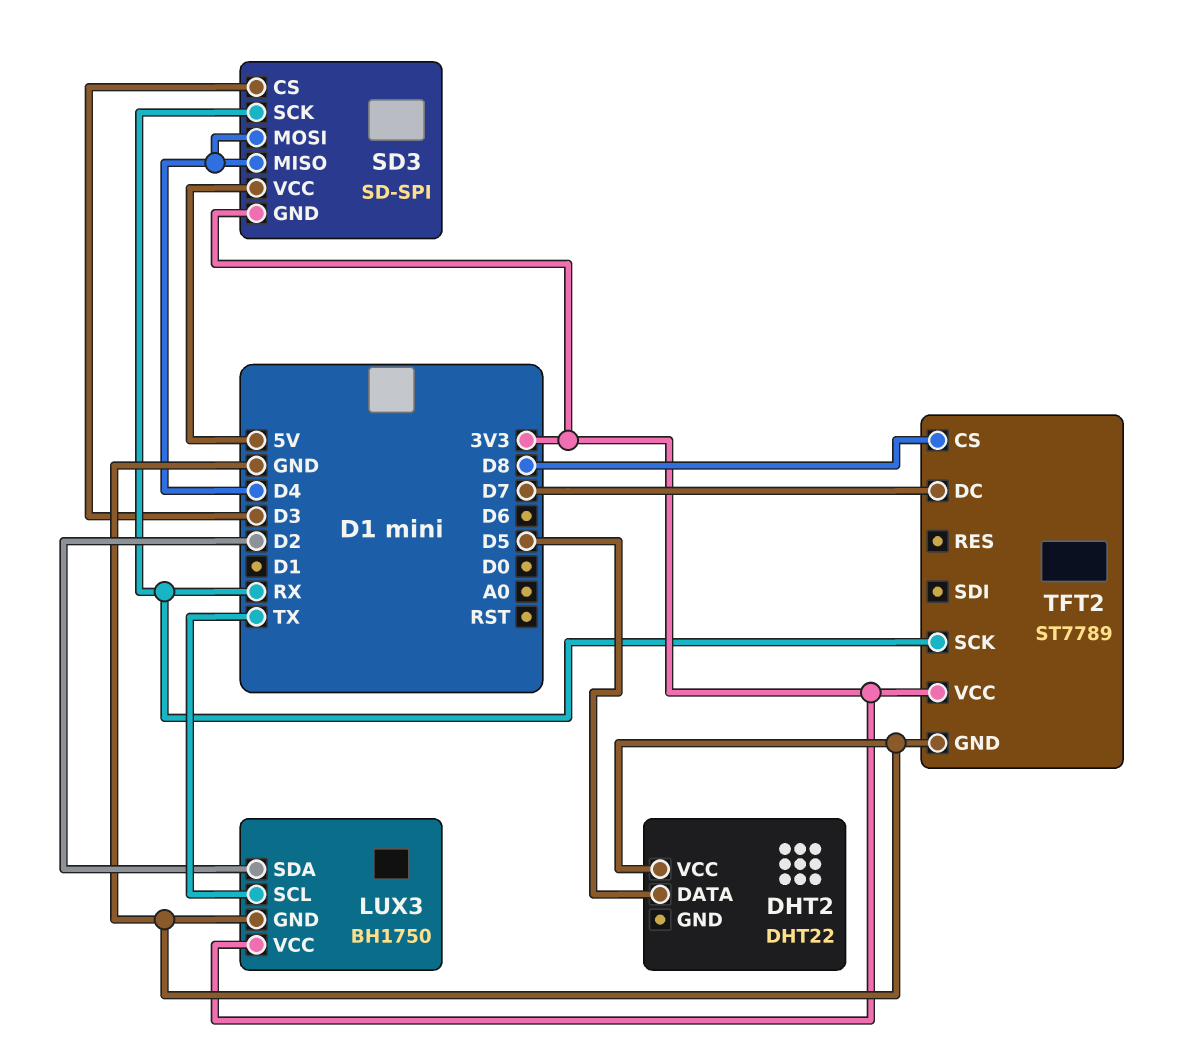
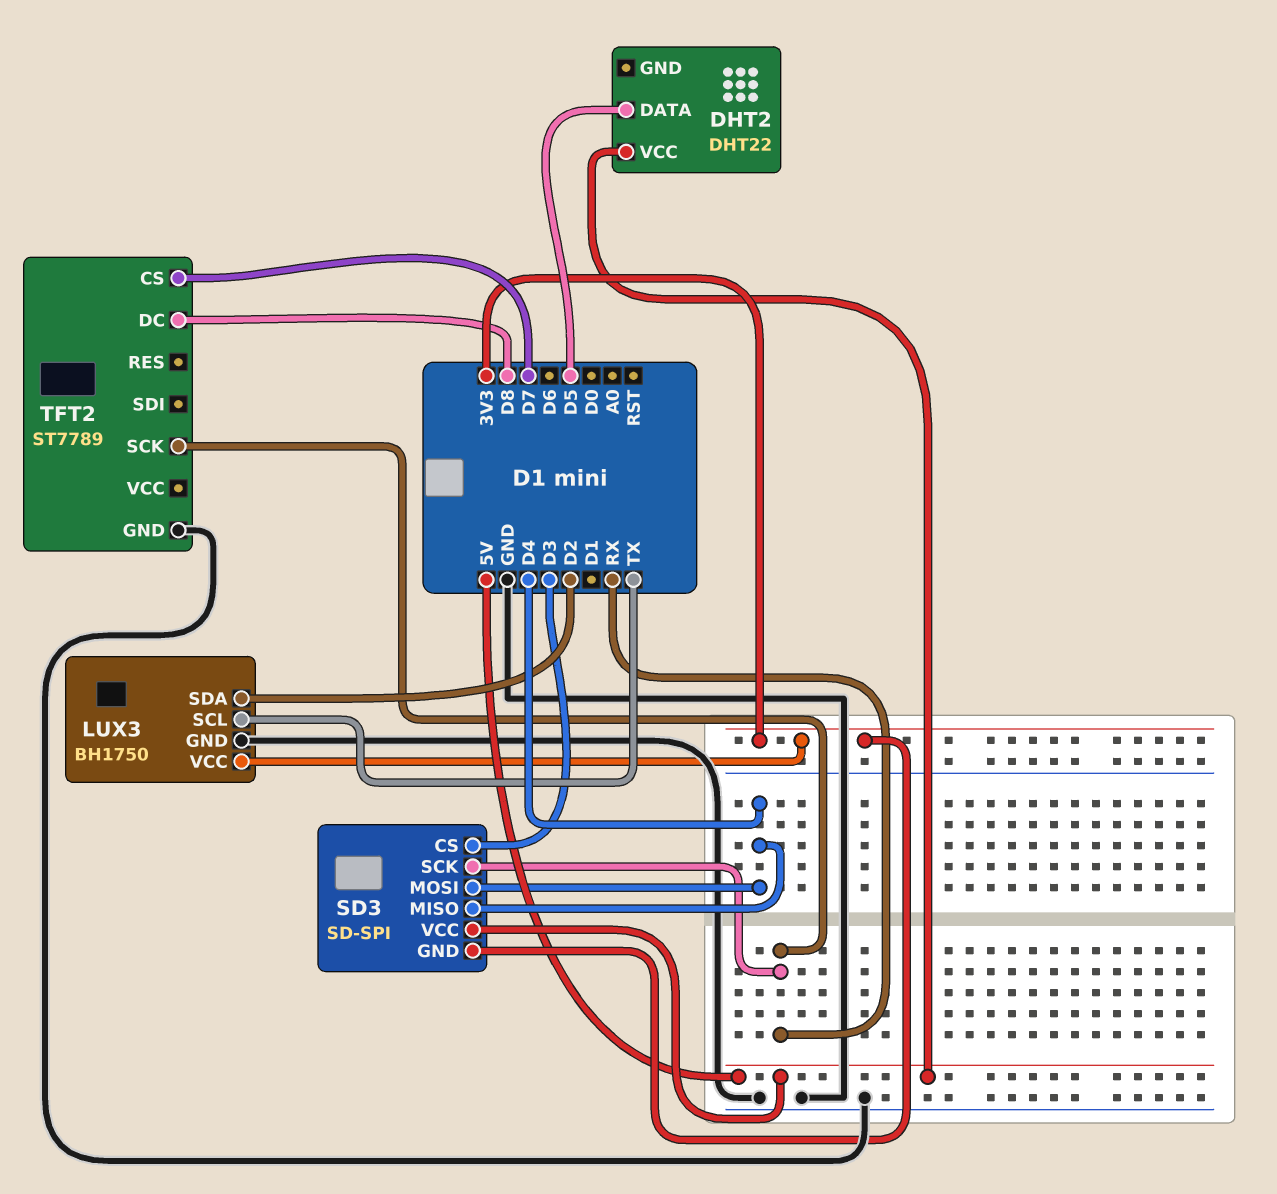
DHT2 pin VCC: GND -> 5V
TFT2 pin CS: D8 -> D7
TFT2 pin DC: D7 -> D8
TFT2 pin VCC: 3V3 -> none

